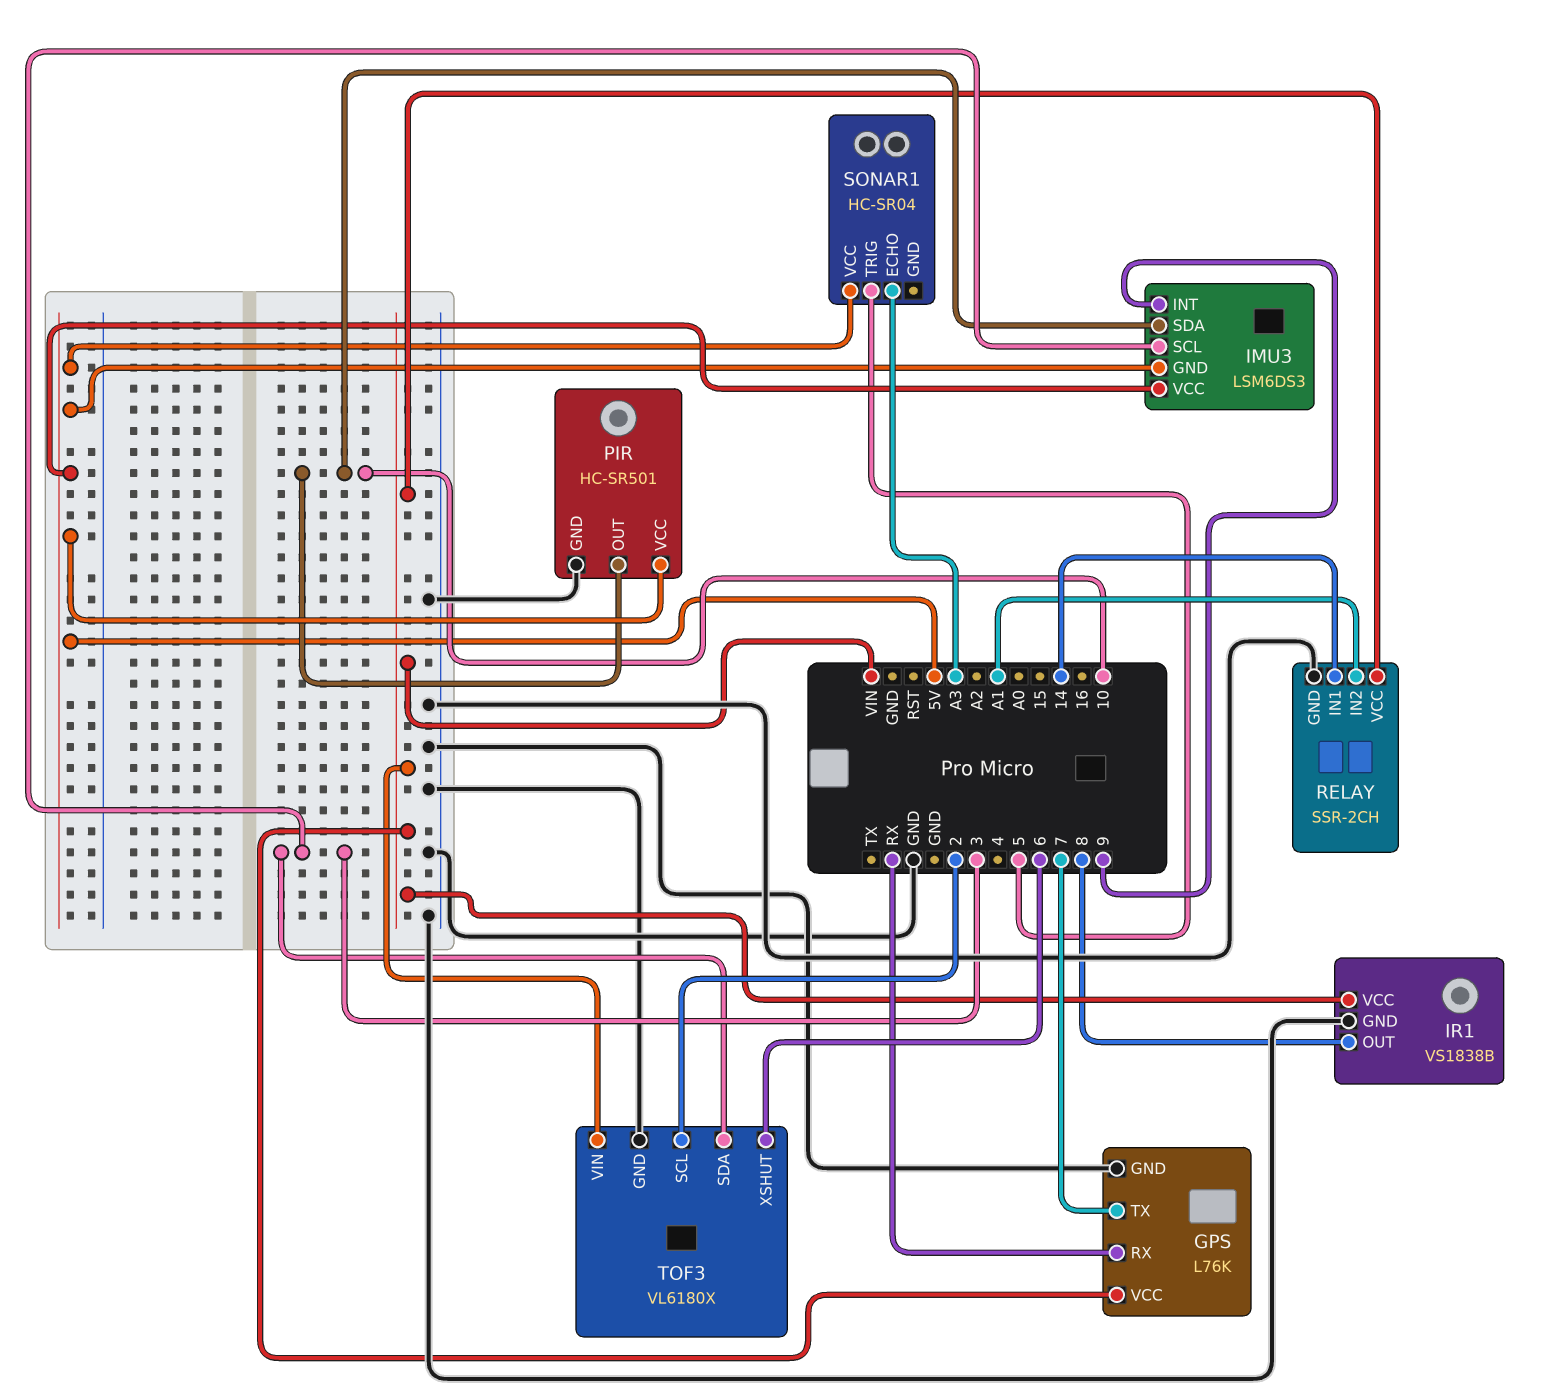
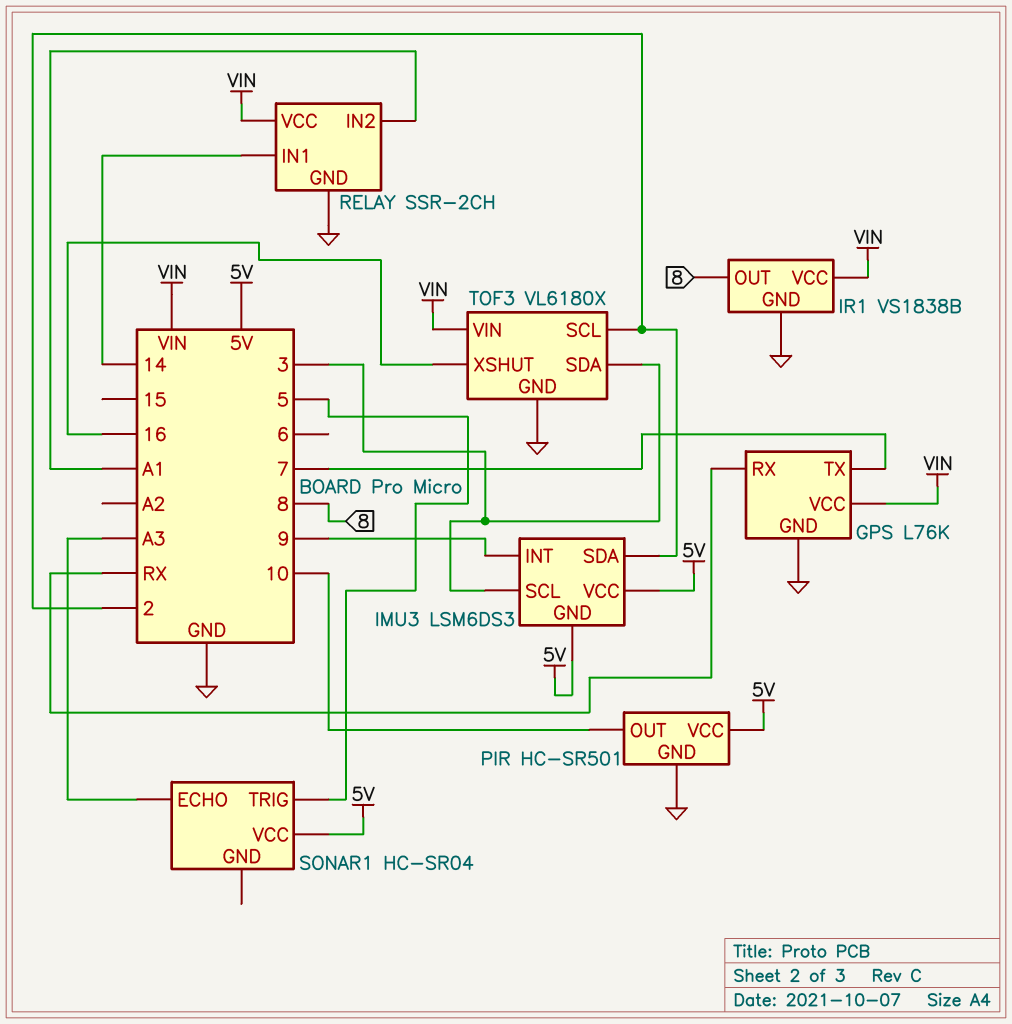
IMU3 pin SDA: 10 -> 2
TOF3 pin XSHUT: 6 -> 16

